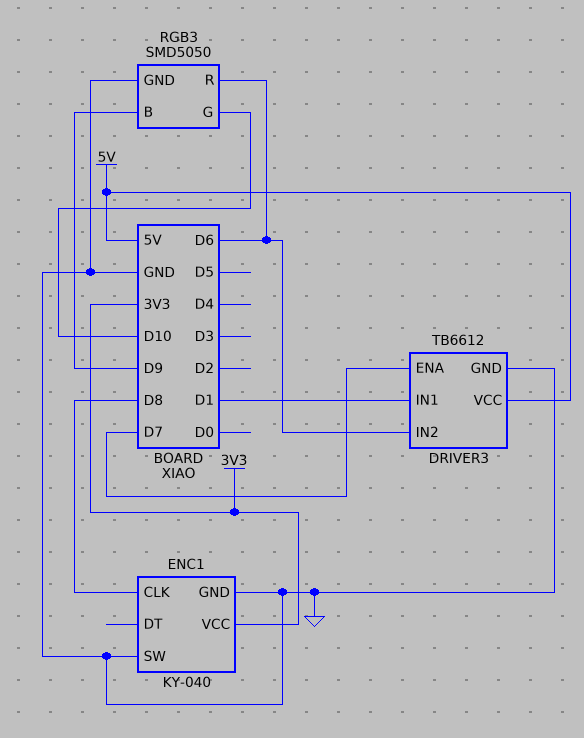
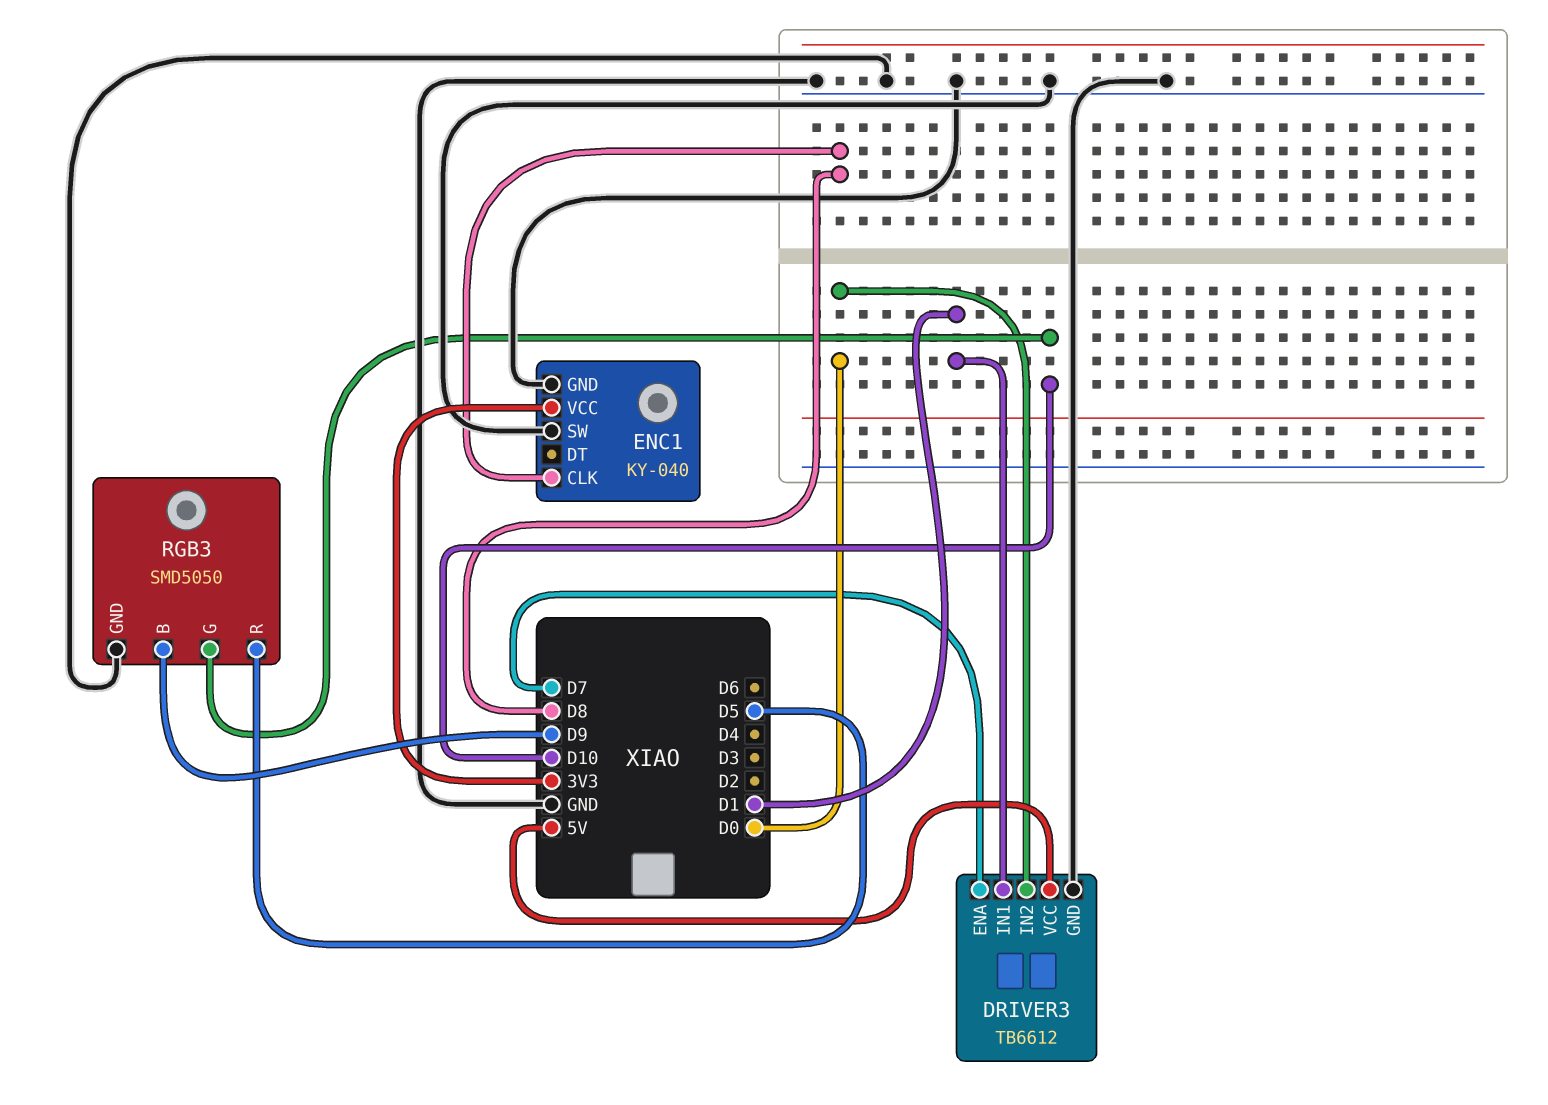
DRIVER3 pin IN2: D6 -> D0
RGB3 pin R: D6 -> D5

